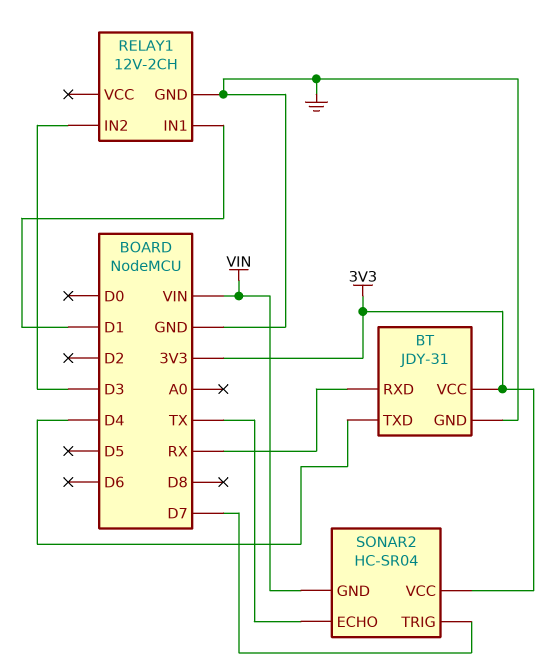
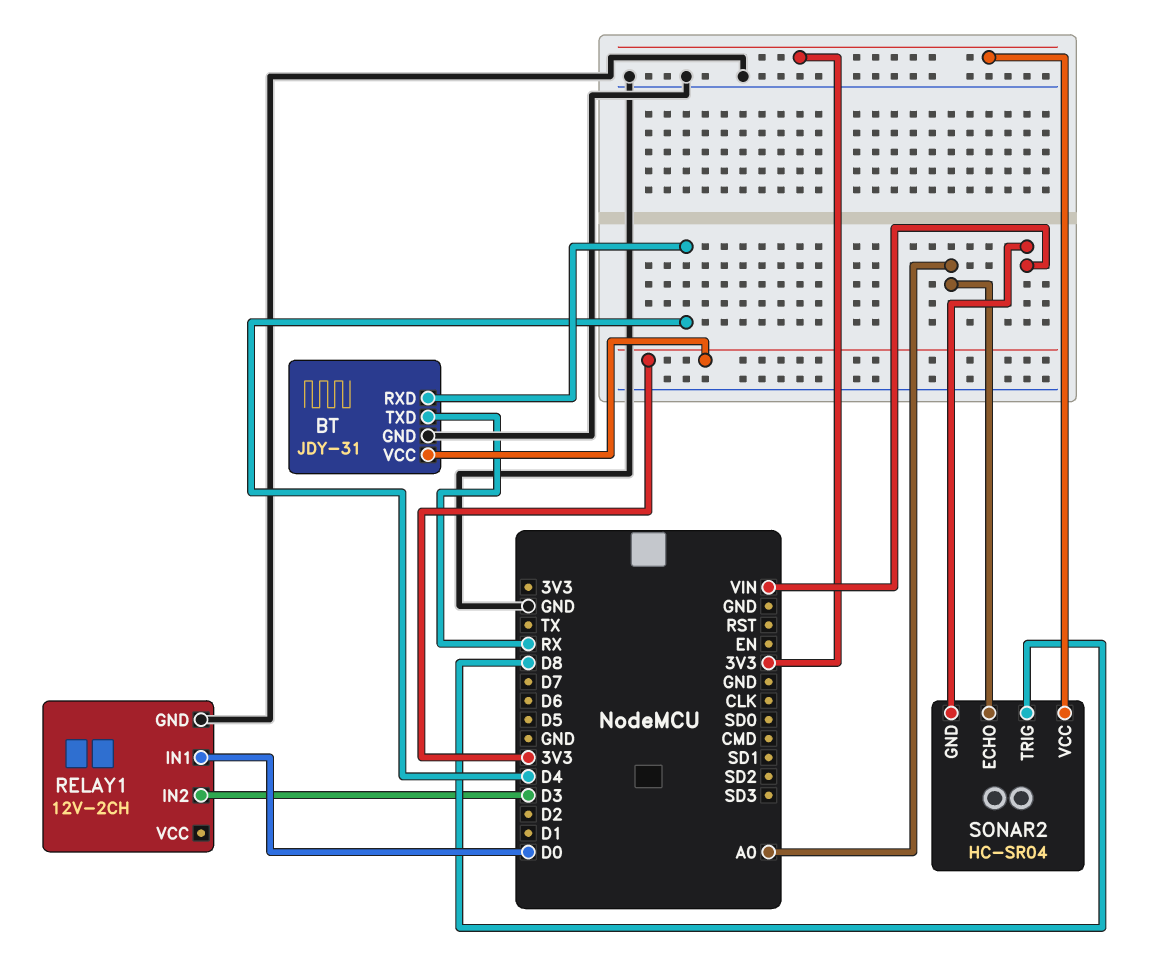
BT pin RXD: RX -> D4
BT pin TXD: D4 -> RX
RELAY1 pin IN1: D1 -> D0
SONAR2 pin ECHO: TX -> A0
SONAR2 pin TRIG: D7 -> D8

